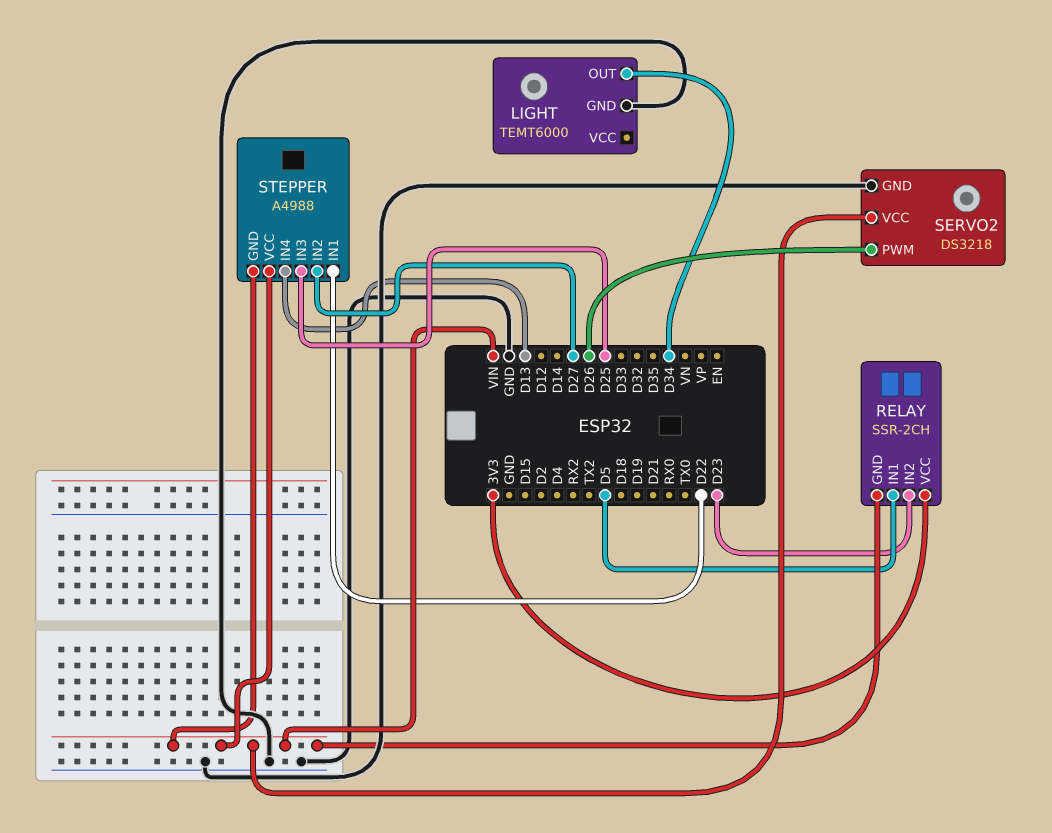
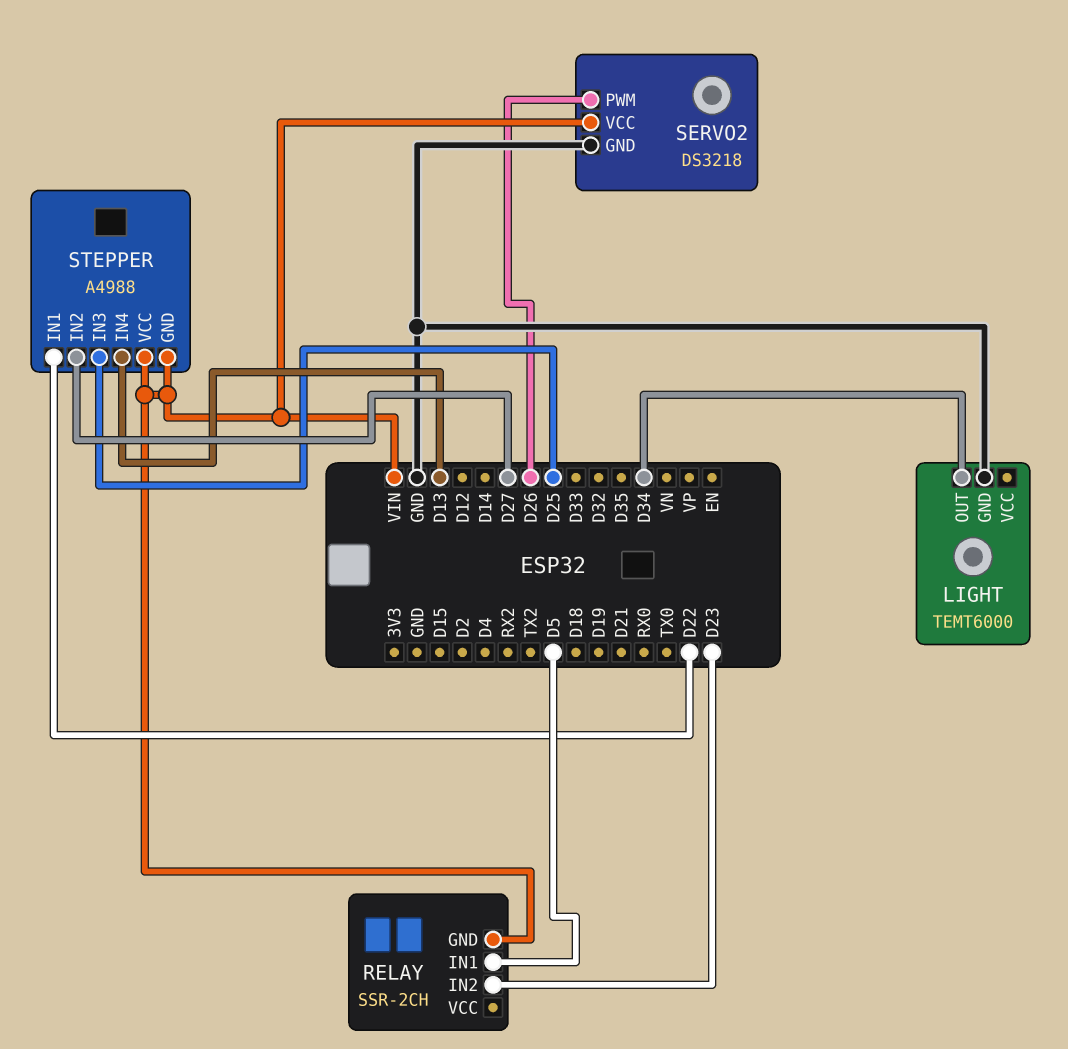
RELAY pin VCC: 3V3 -> none

